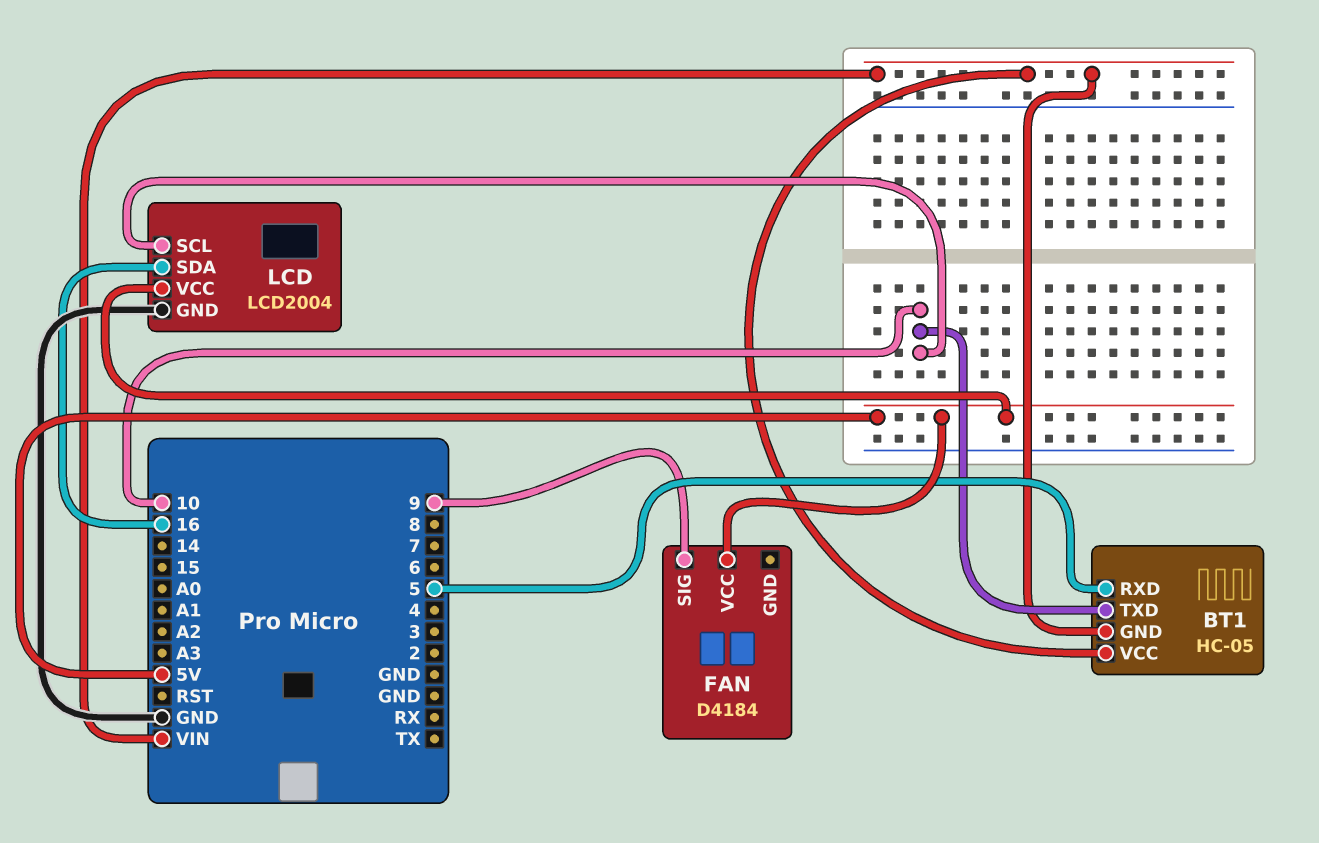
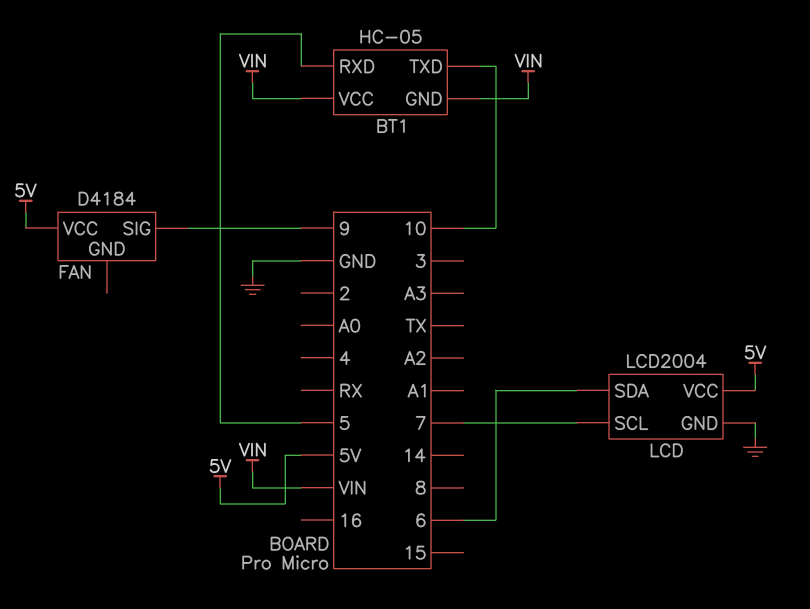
LCD pin SCL: 10 -> 7
LCD pin SDA: 16 -> 6

